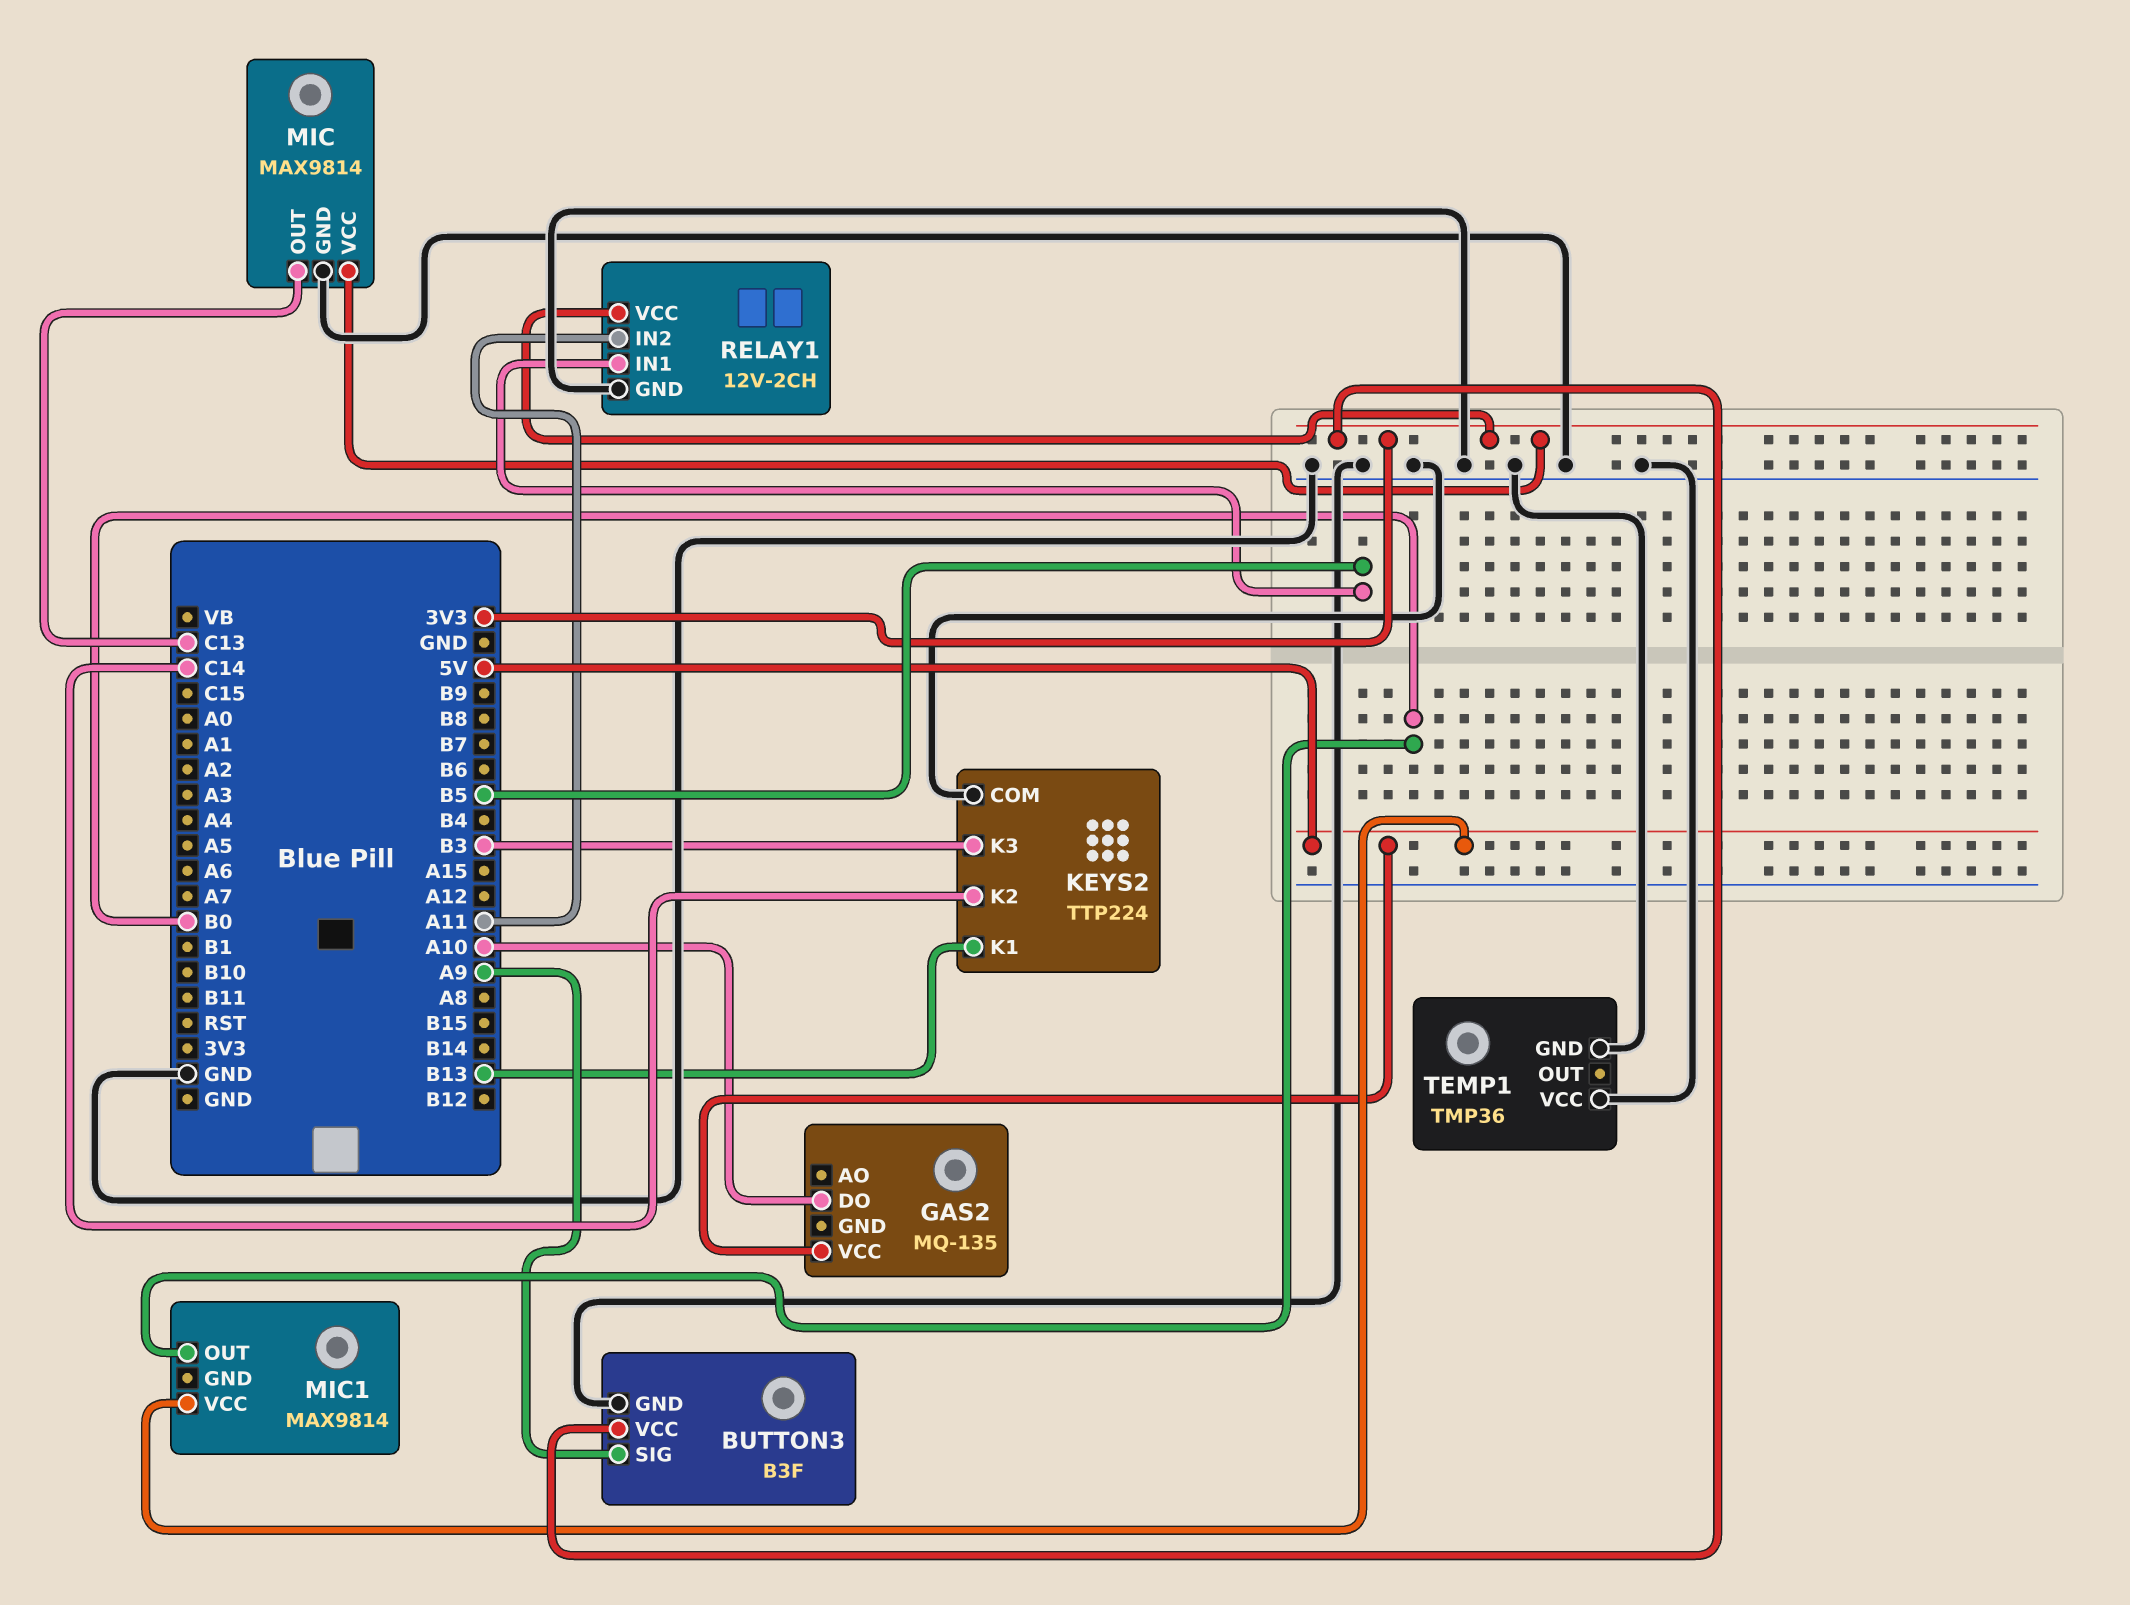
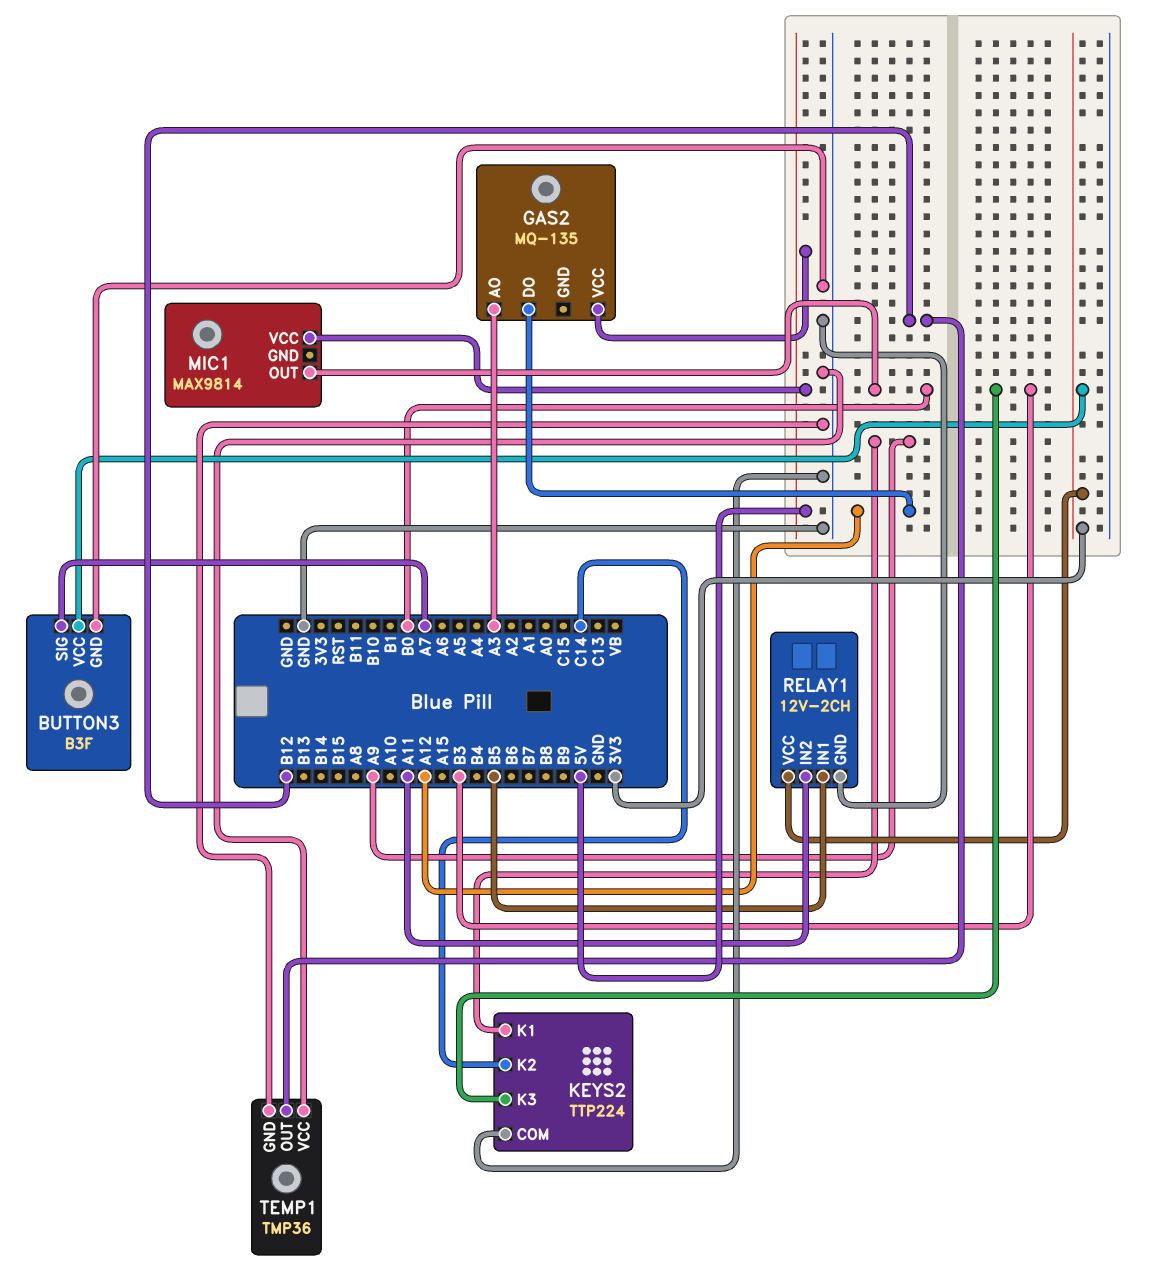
BUTTON3 pin SIG: A9 -> A7
GAS2 pin AO: none -> A3
GAS2 pin DO: A10 -> A12
KEYS2 pin K1: B13 -> A9
MIC: MAX9814 -> none
MIC pin GND: GND -> none
MIC pin OUT: C13 -> none
MIC pin VCC: 3V3 -> none
TEMP1 pin OUT: none -> B12

